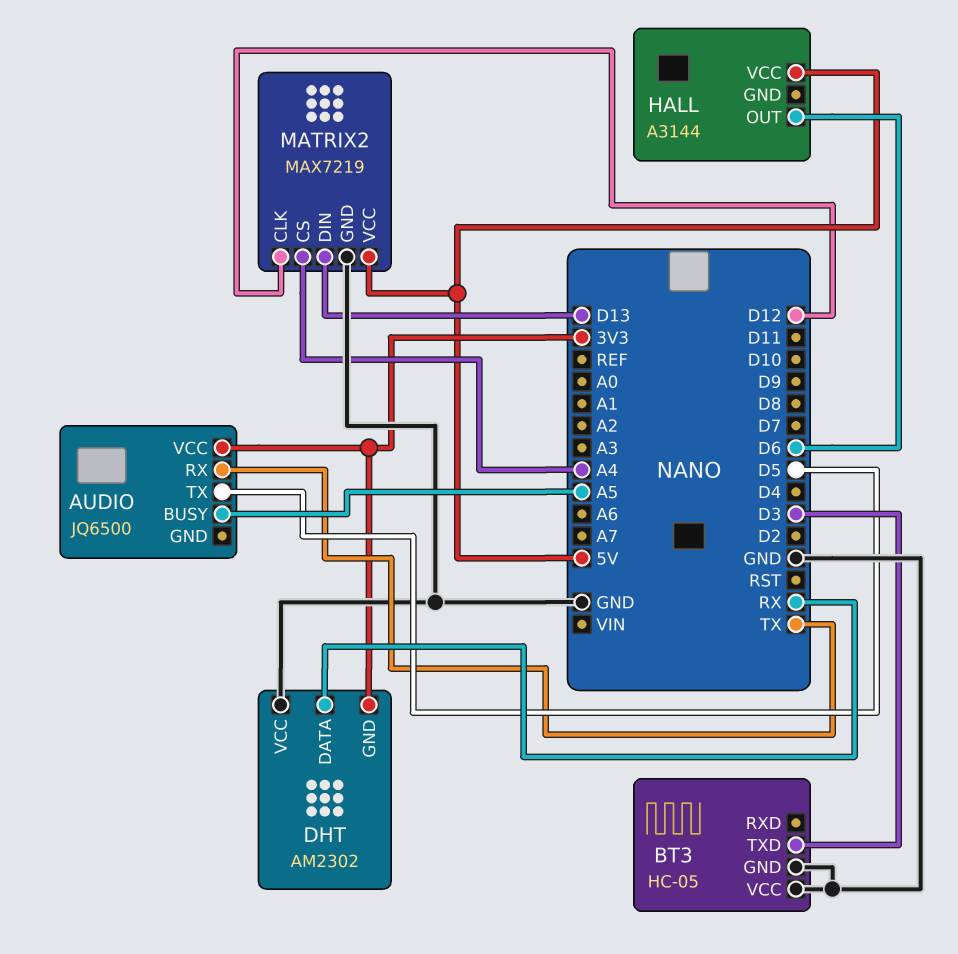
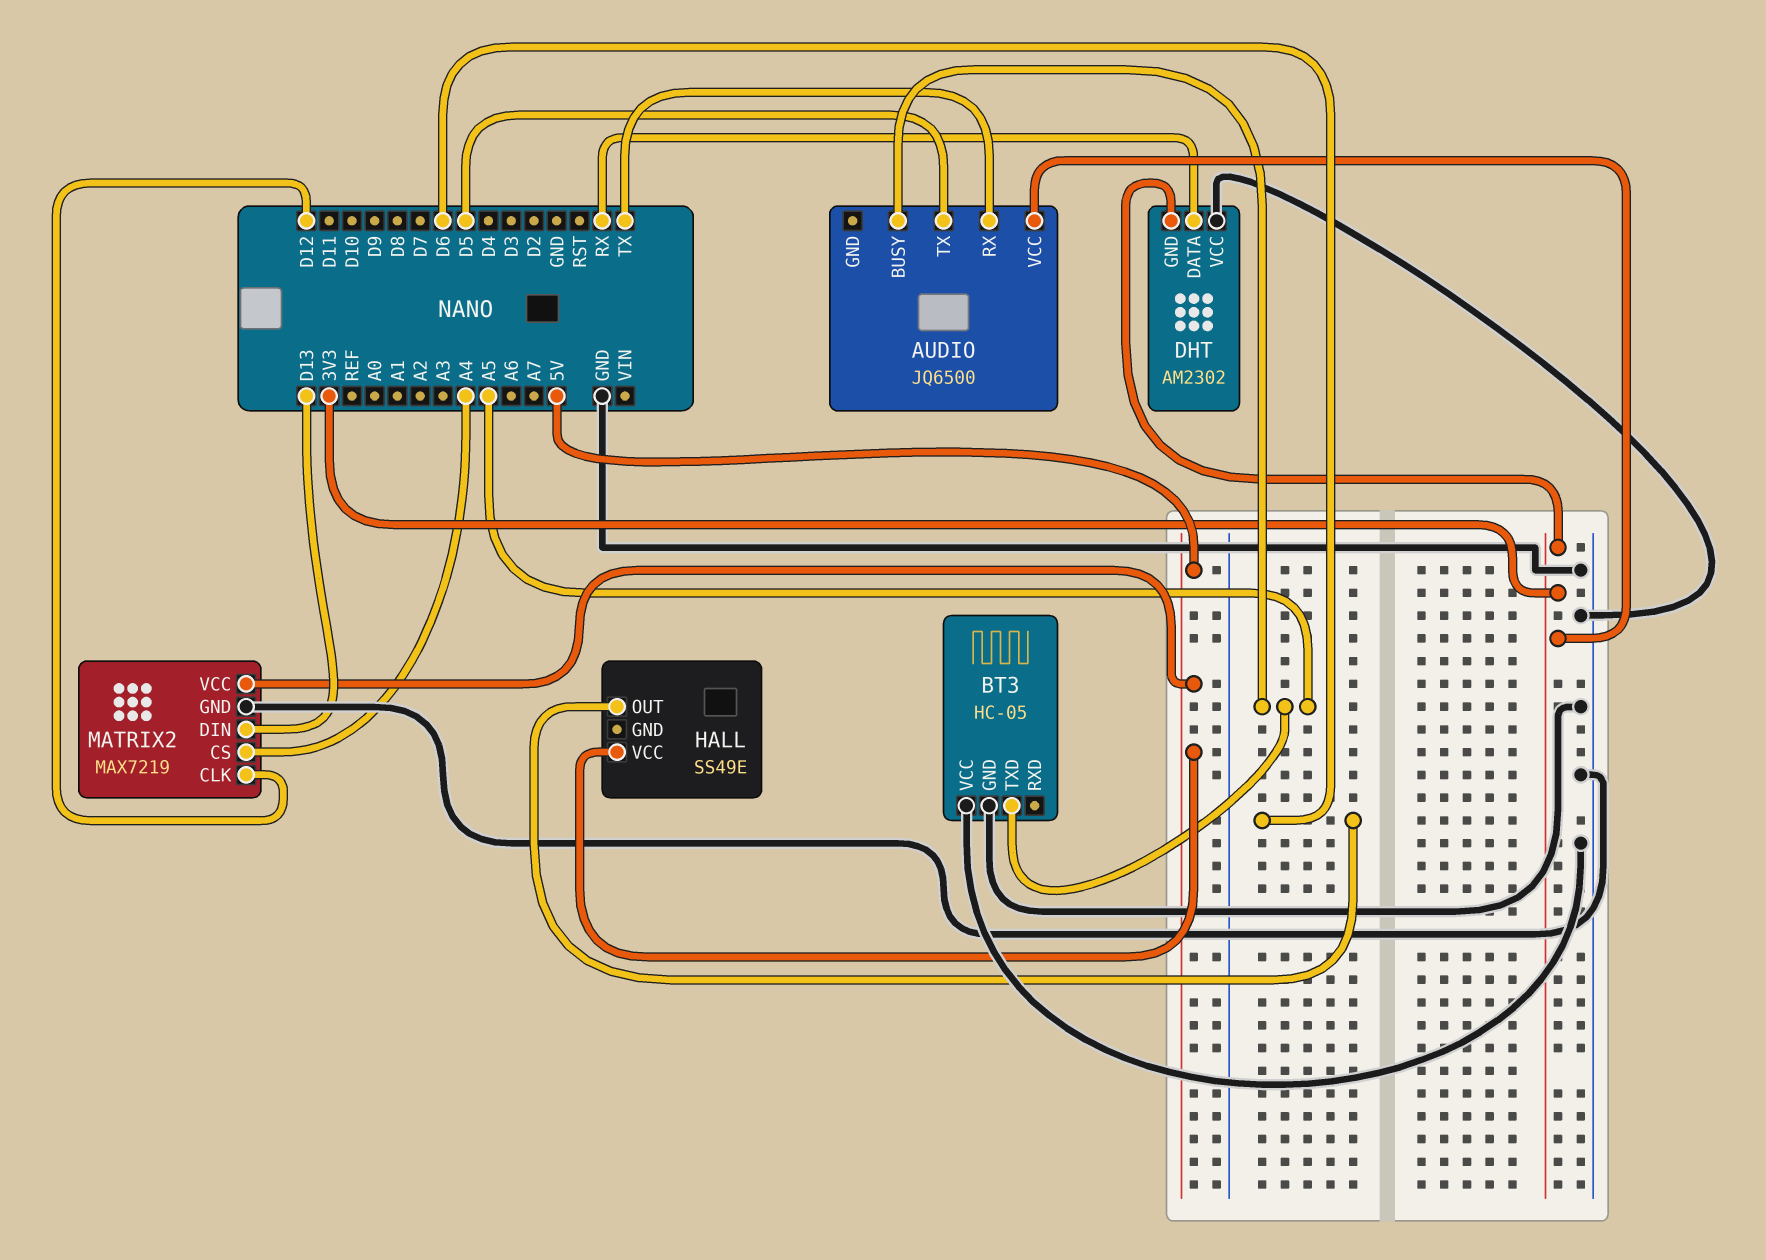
BT3 pin TXD: D3 -> A5
HALL: A3144 -> SS49E

